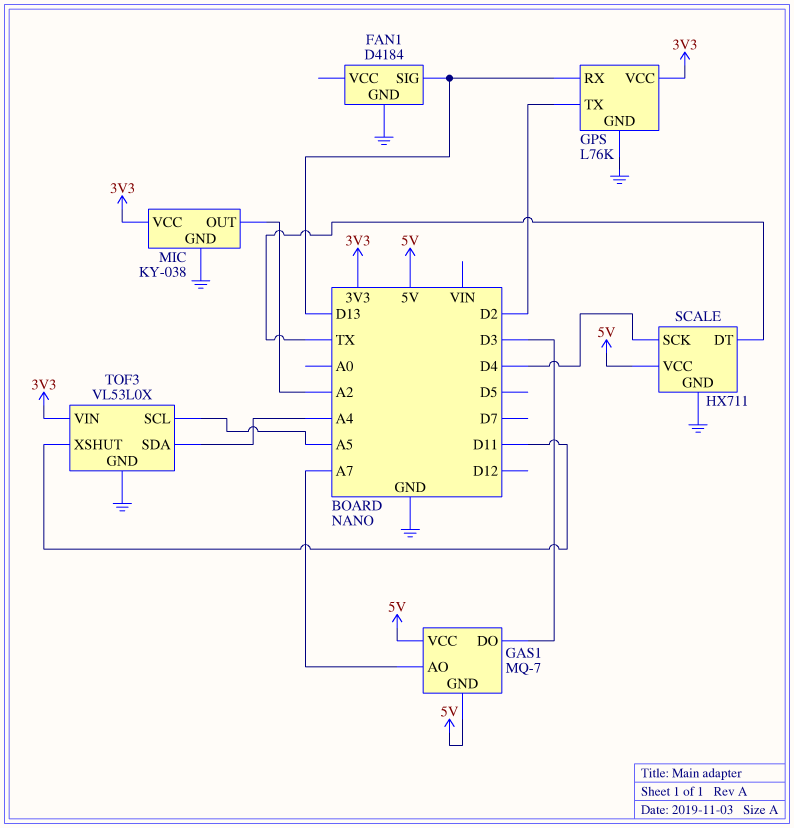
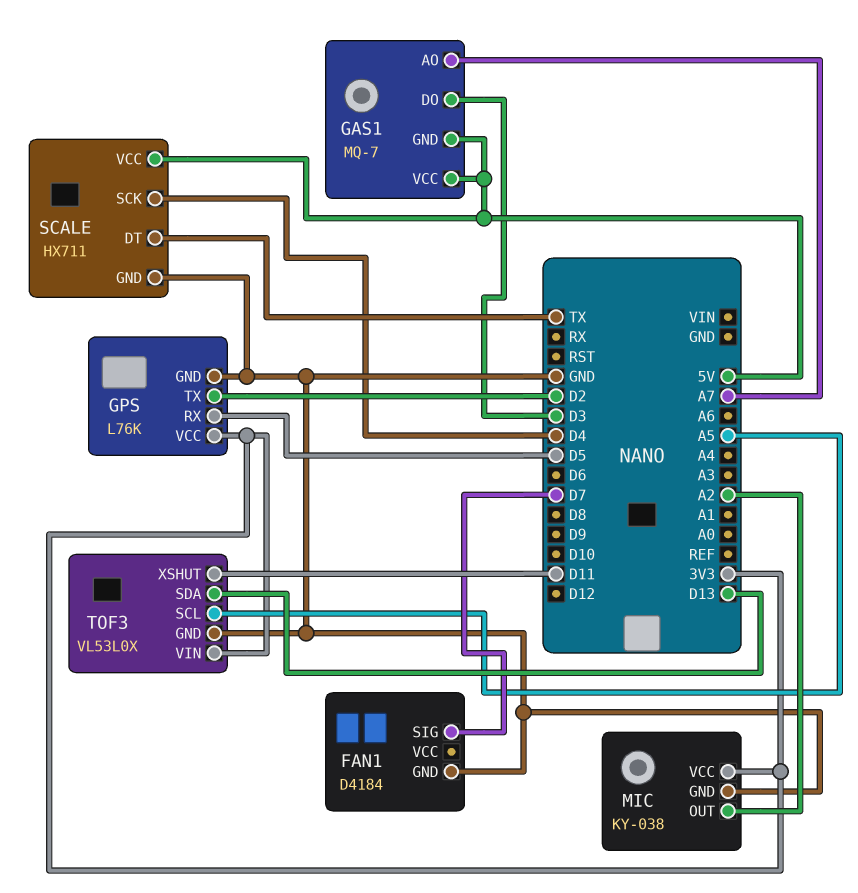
FAN1 pin SIG: D13 -> D7
GPS pin RX: D13 -> D5
TOF3 pin SDA: A4 -> D13

